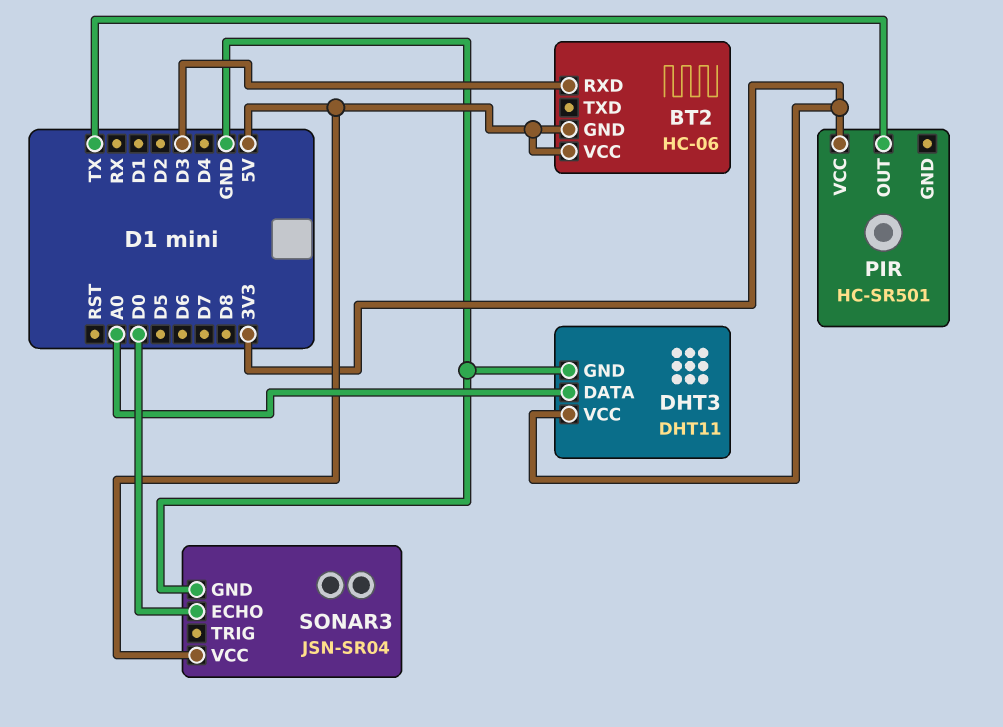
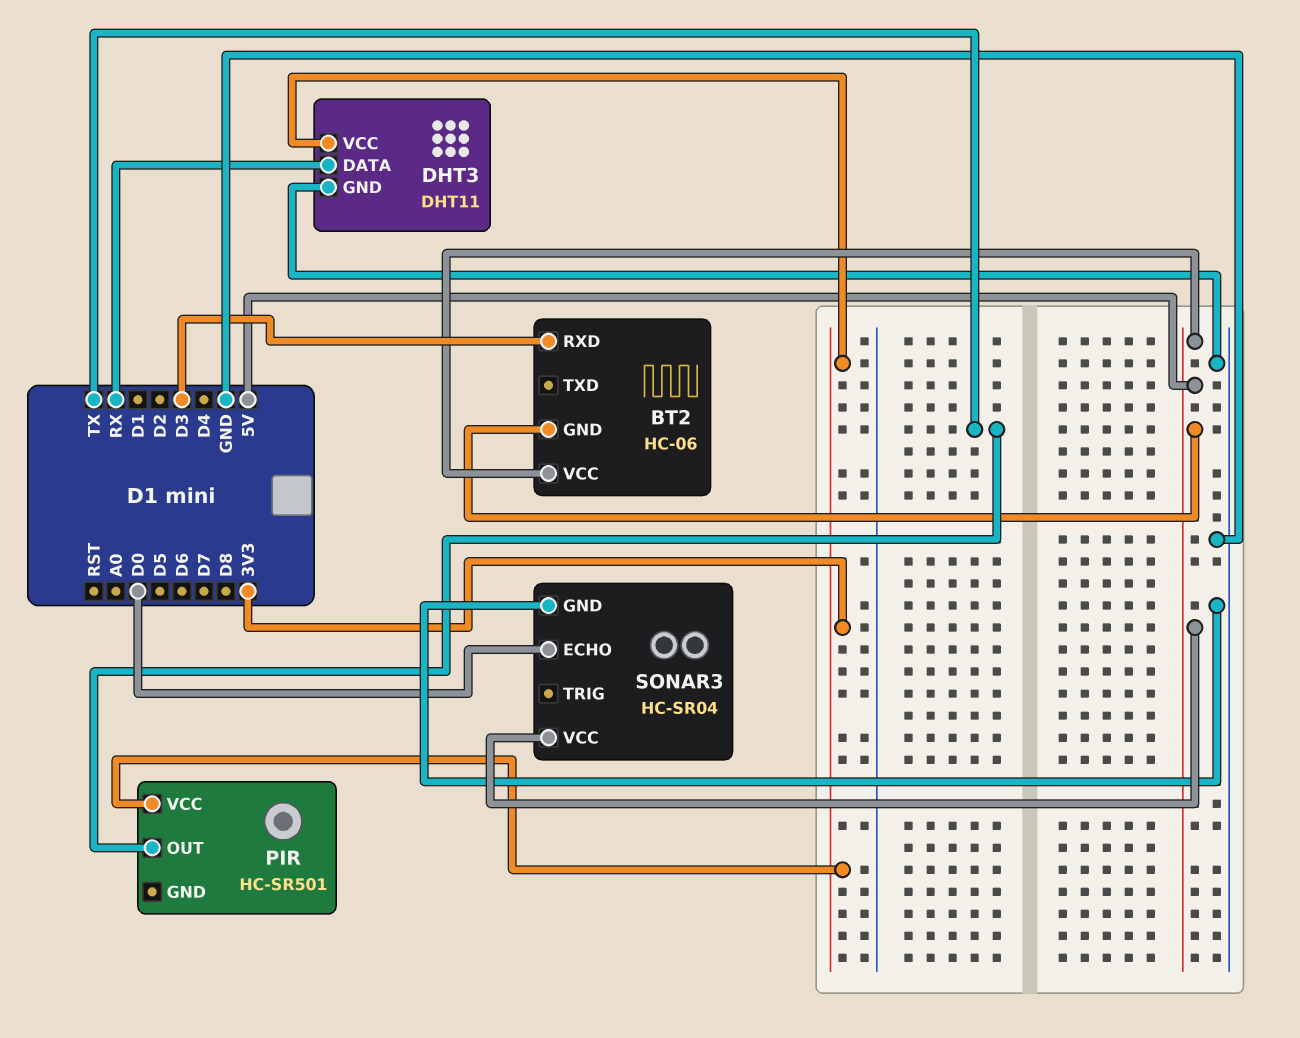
DHT3 pin DATA: A0 -> RX
SONAR3: JSN-SR04 -> HC-SR04

